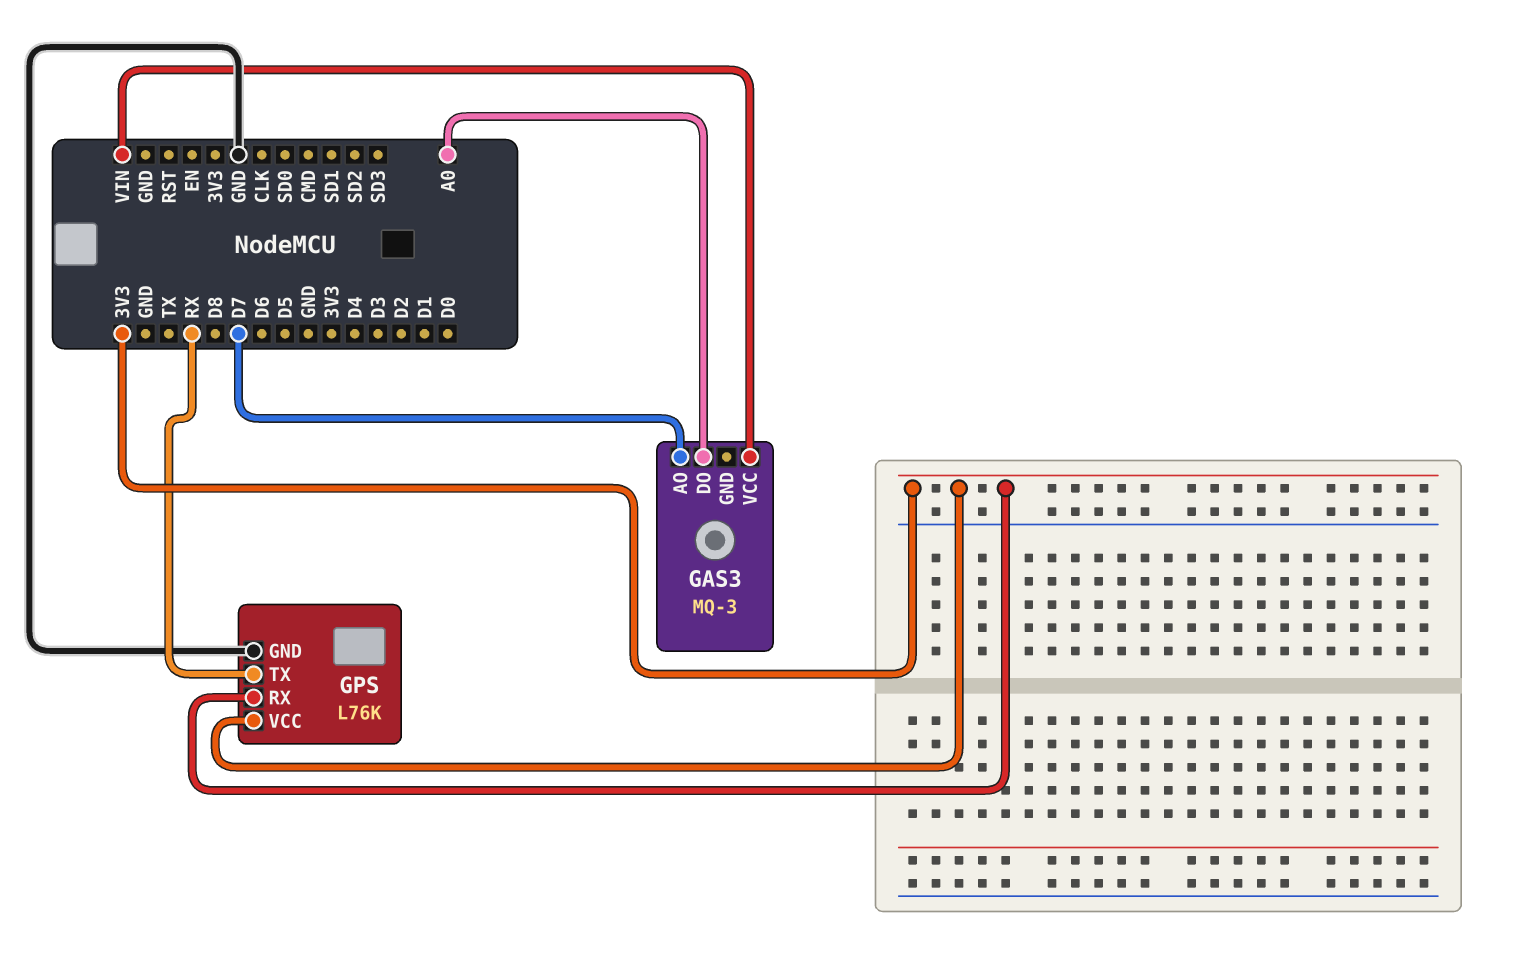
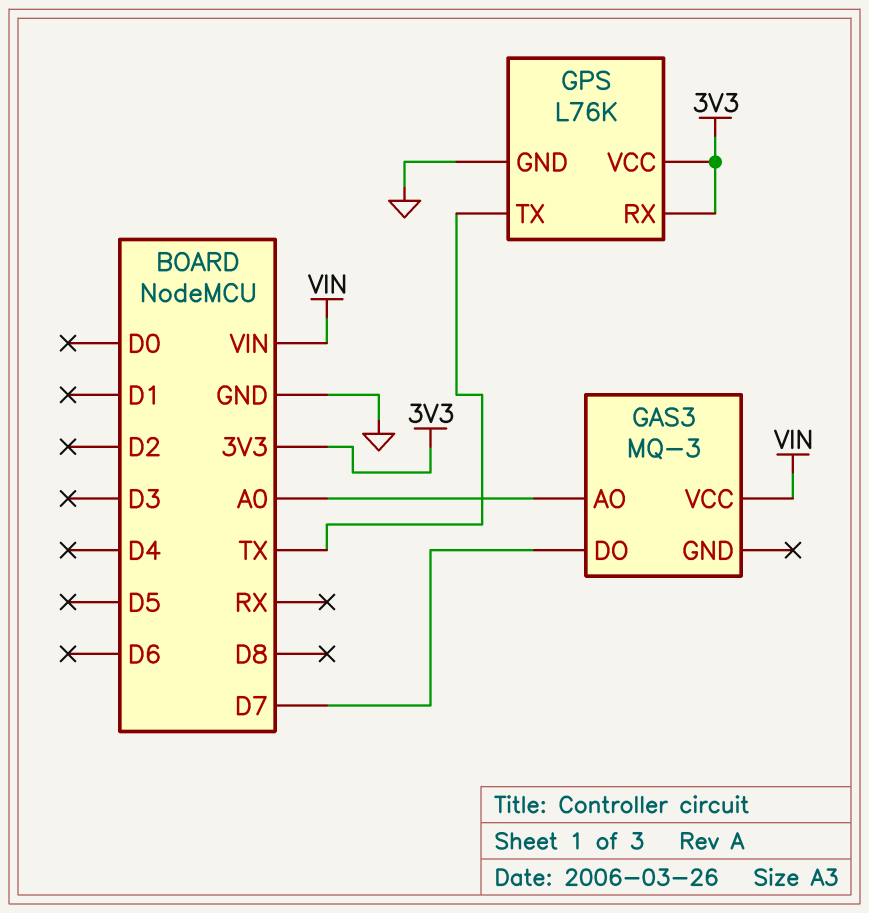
GAS3 pin AO: D7 -> A0
GAS3 pin DO: A0 -> D7
GPS pin TX: RX -> TX

